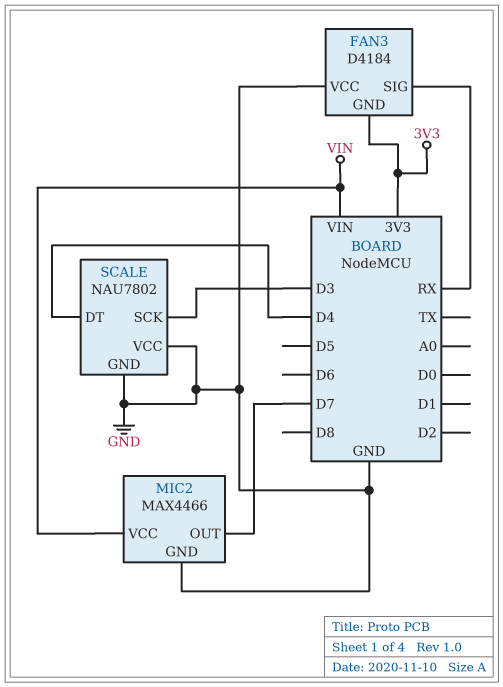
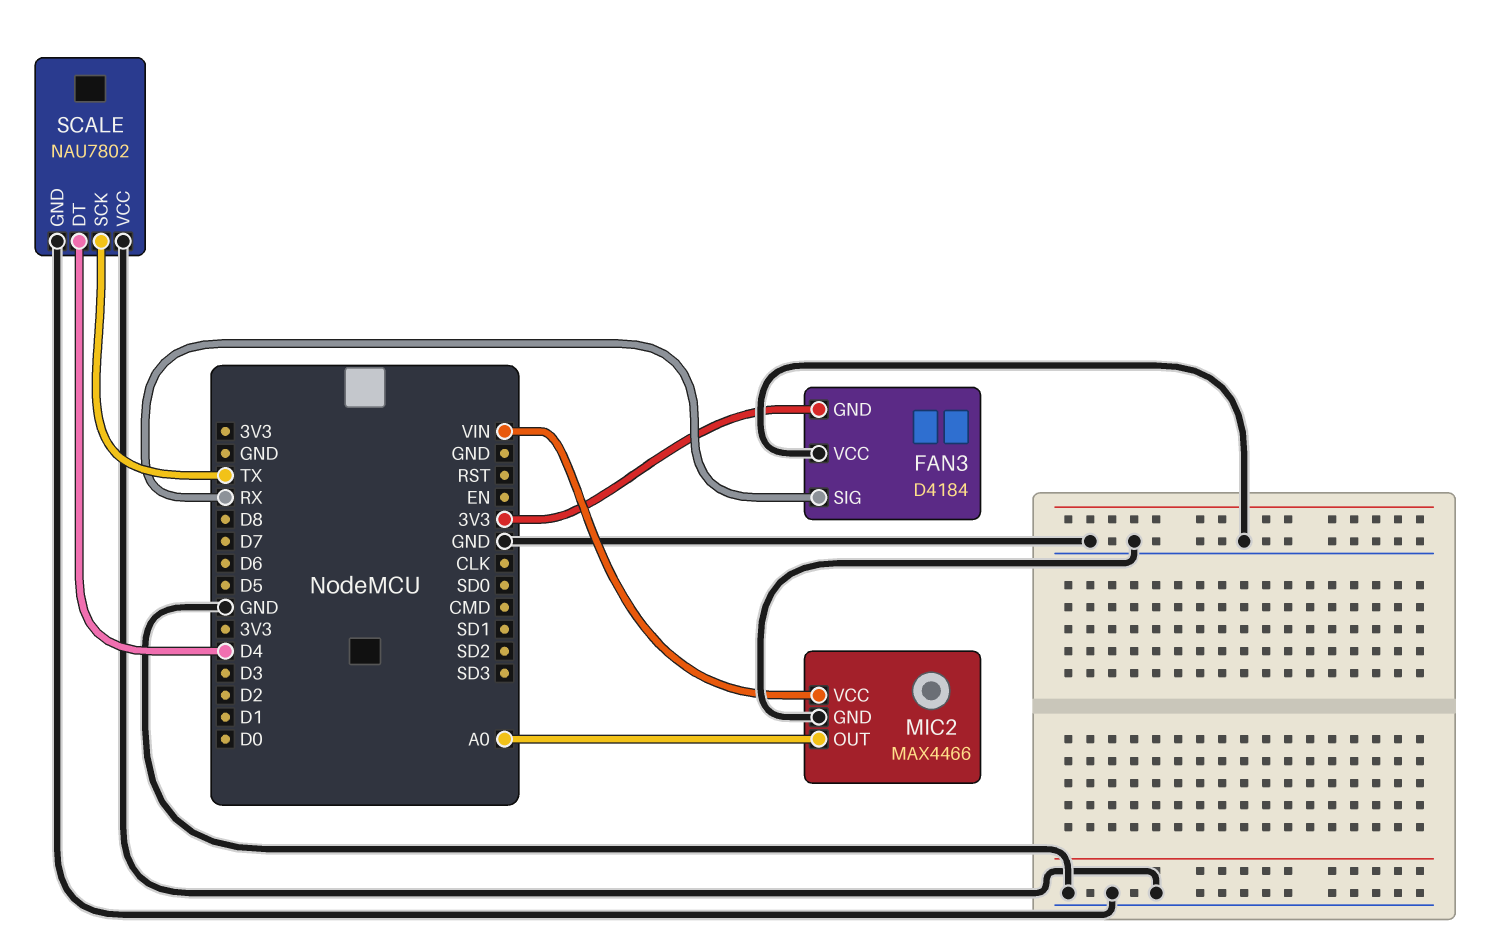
MIC2 pin OUT: D7 -> A0
SCALE pin SCK: D3 -> TX

